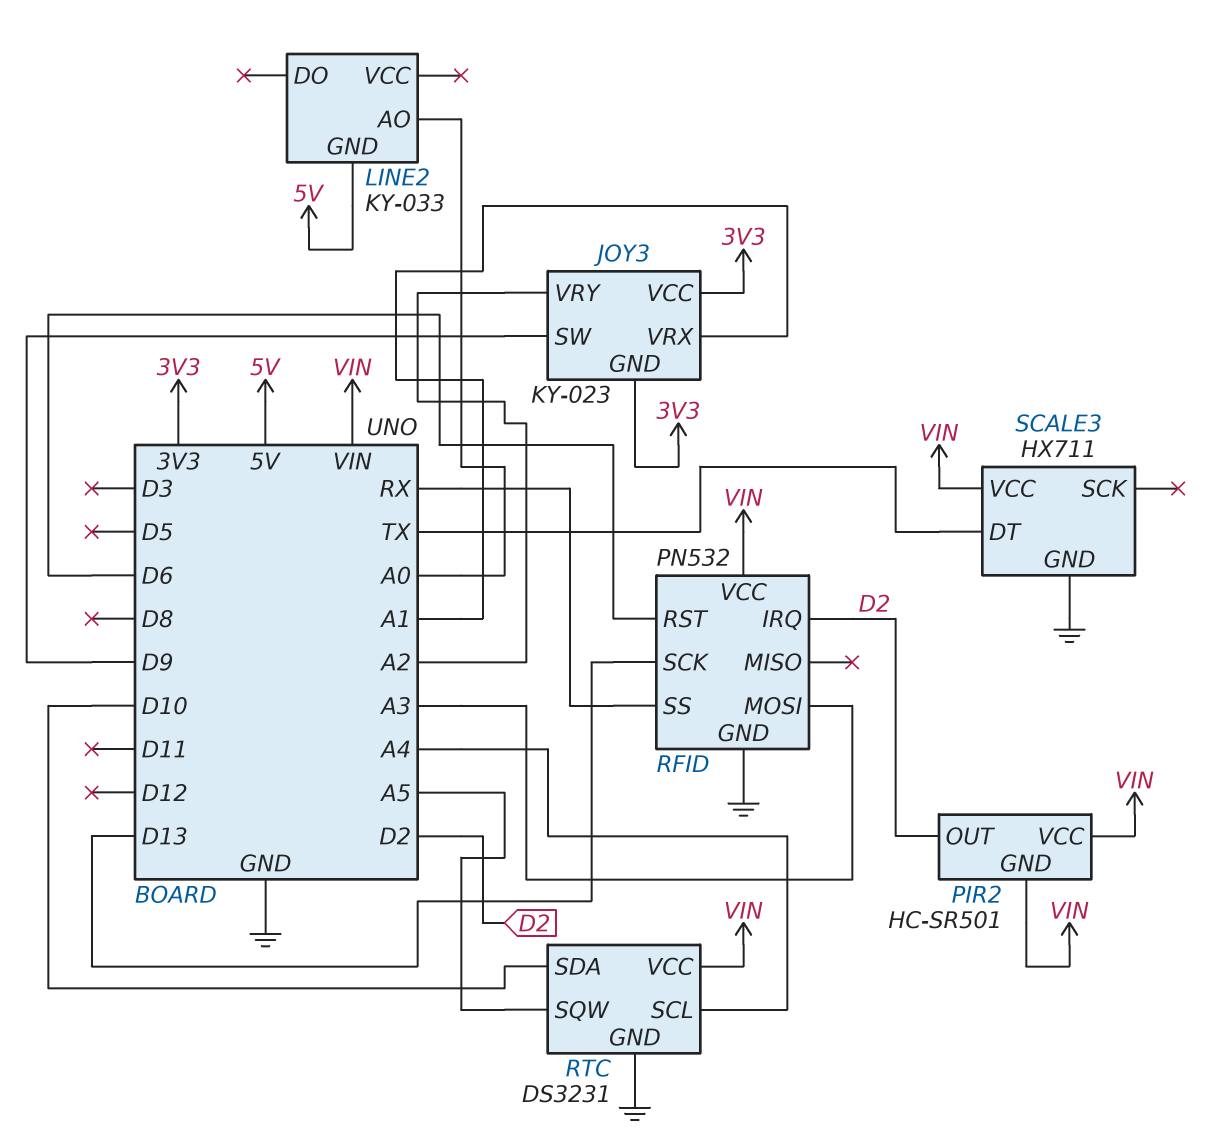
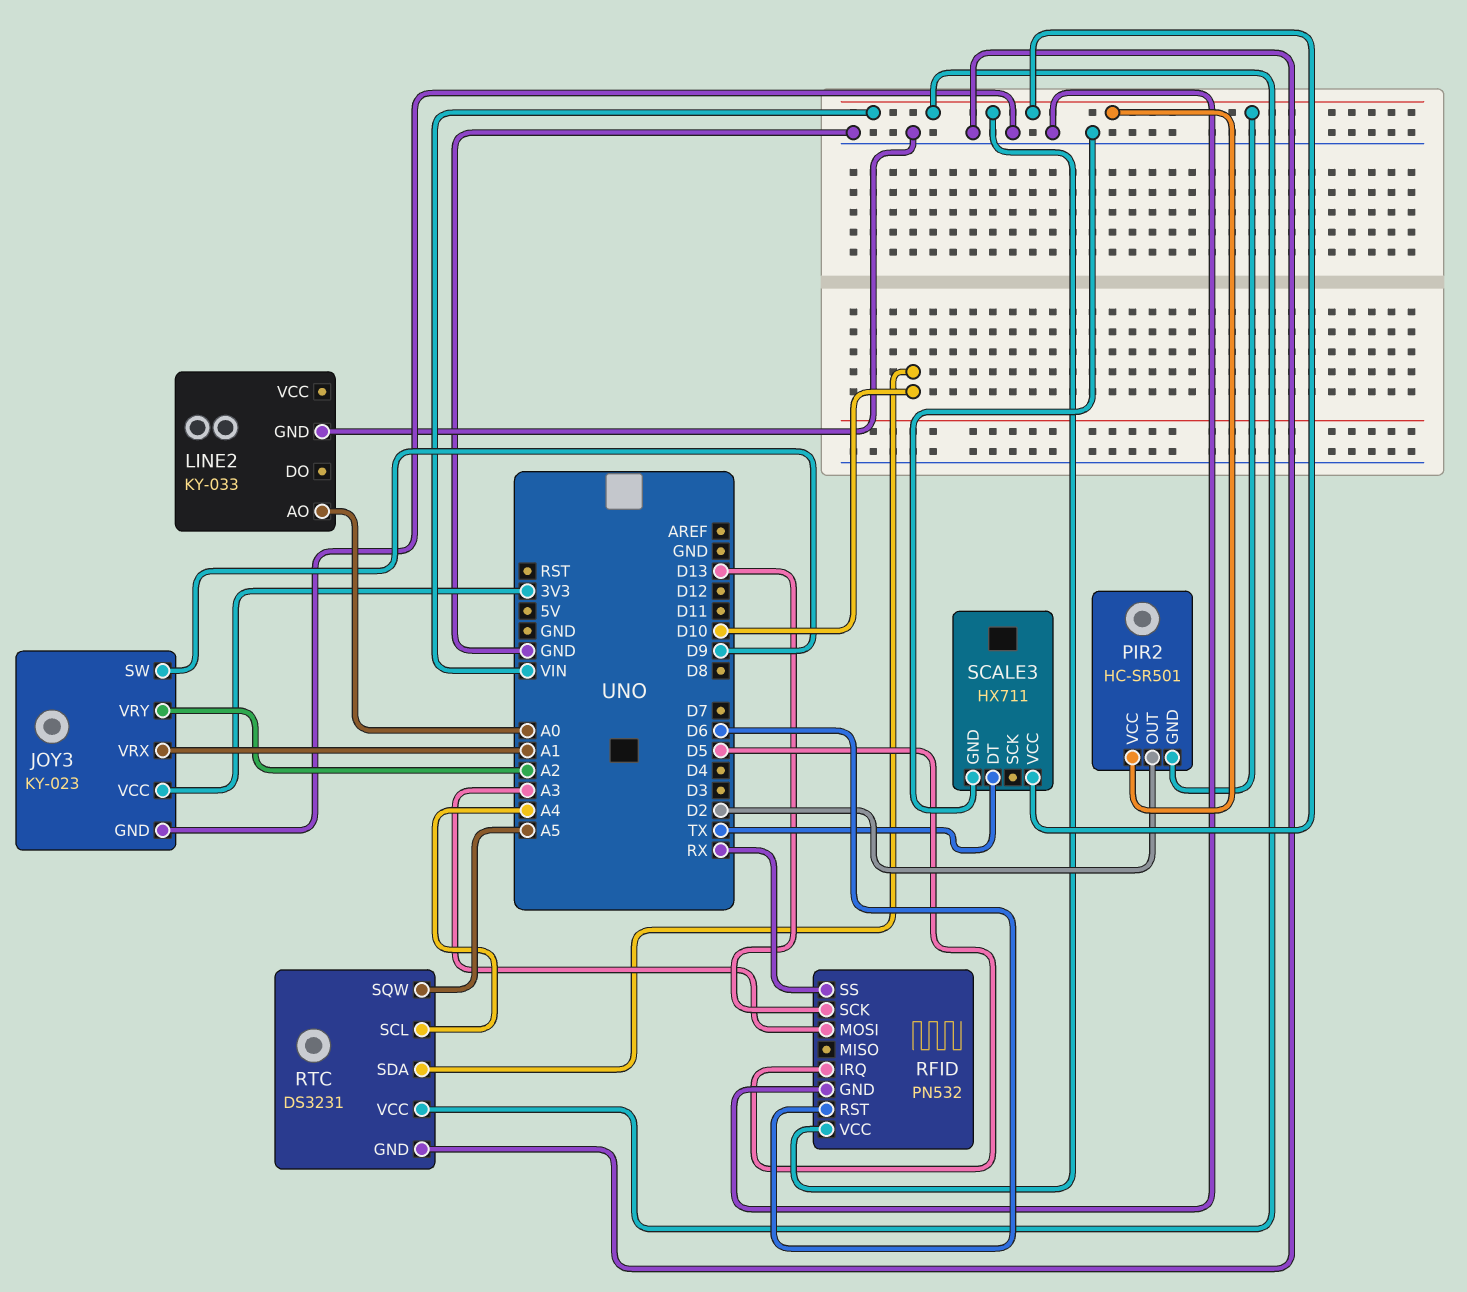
JOY3 pin GND: 3V3 -> GND
LINE2 pin GND: 5V -> GND
RFID pin IRQ: D2 -> D5

